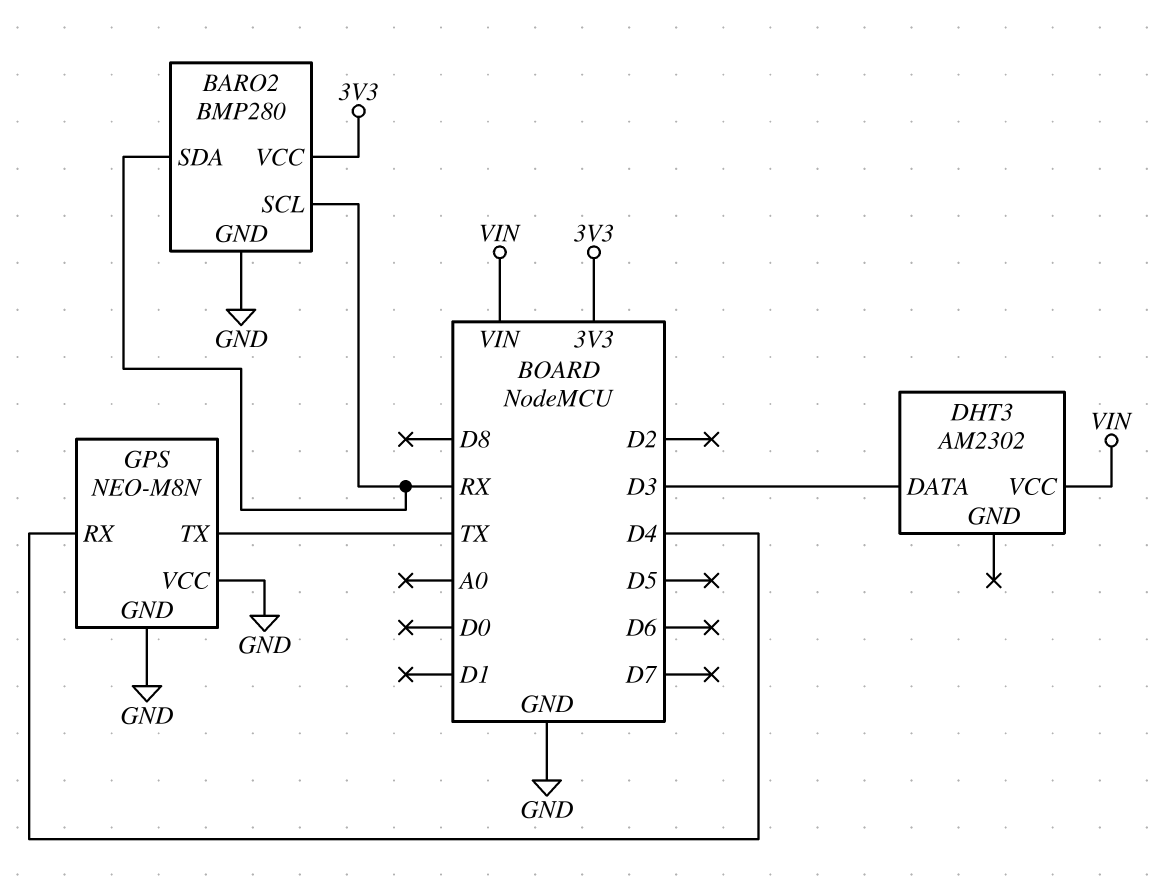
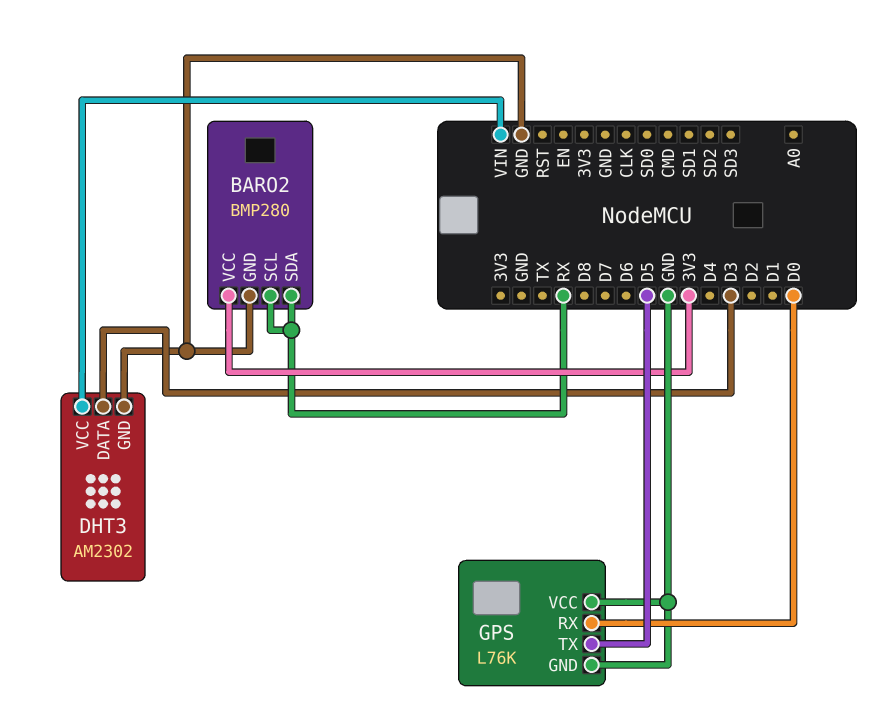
DHT3 pin GND: none -> GND
GPS: NEO-M8N -> L76K
GPS pin RX: D4 -> D0
GPS pin TX: TX -> D5

